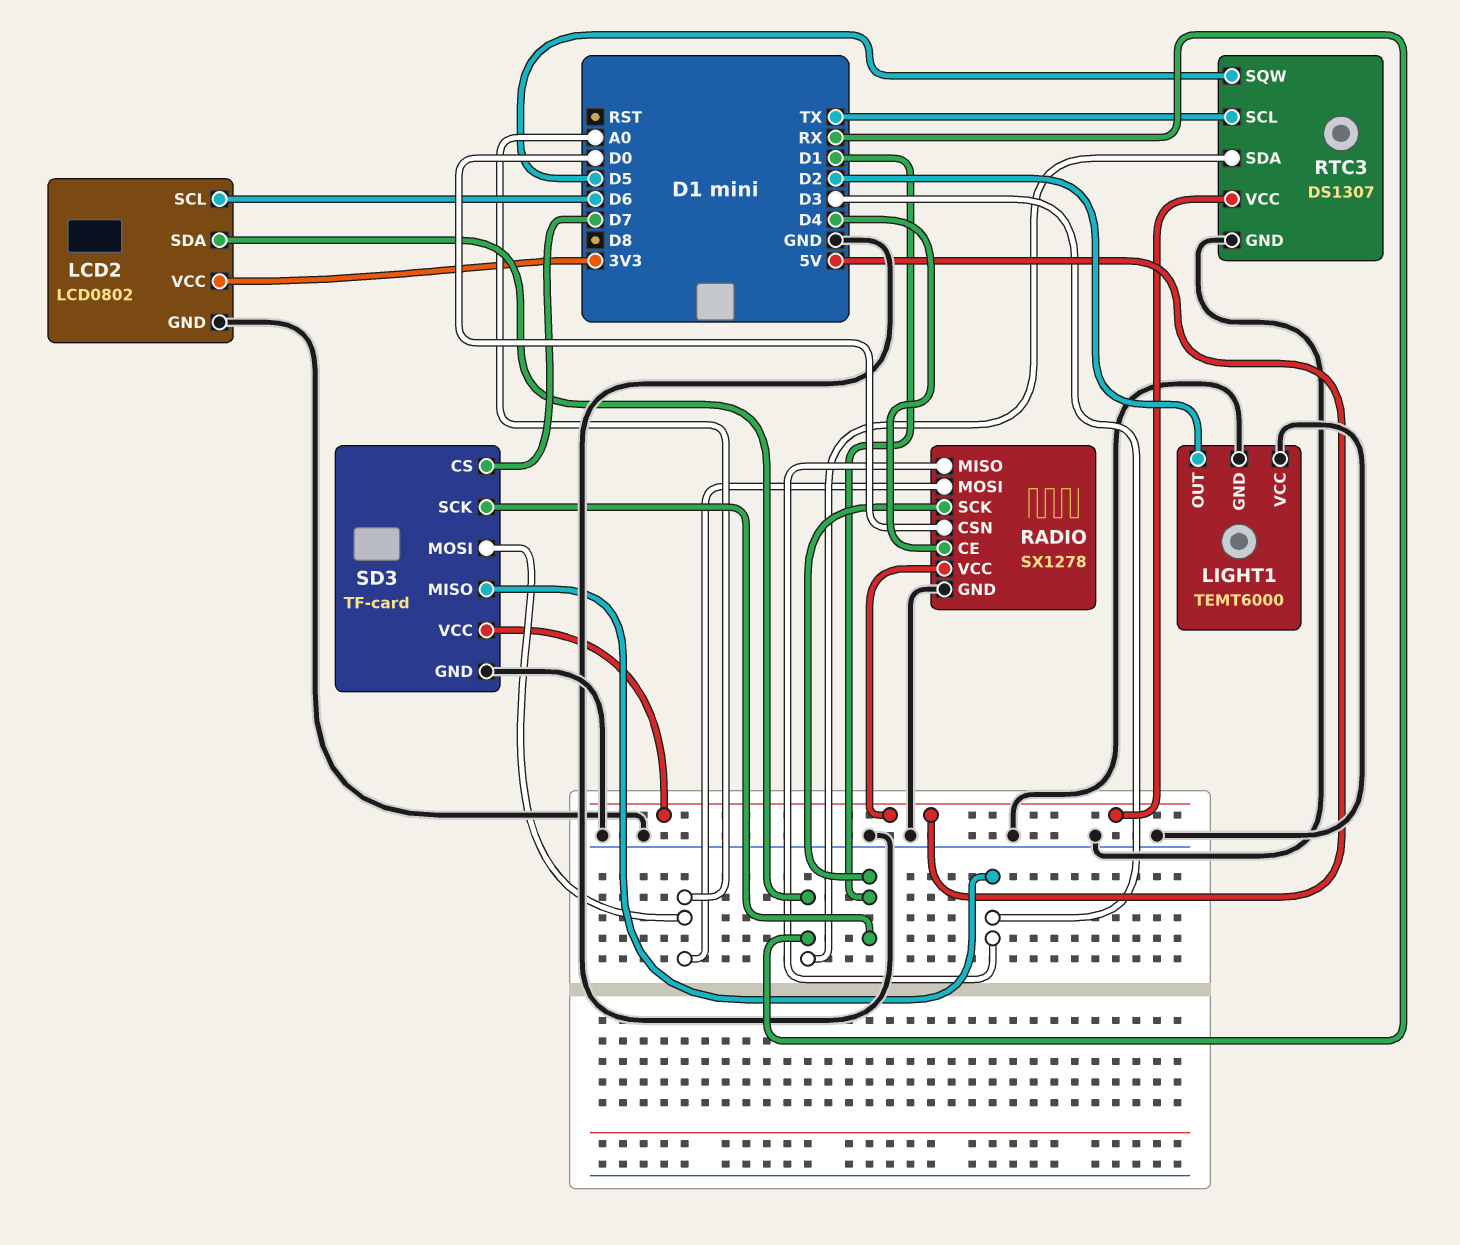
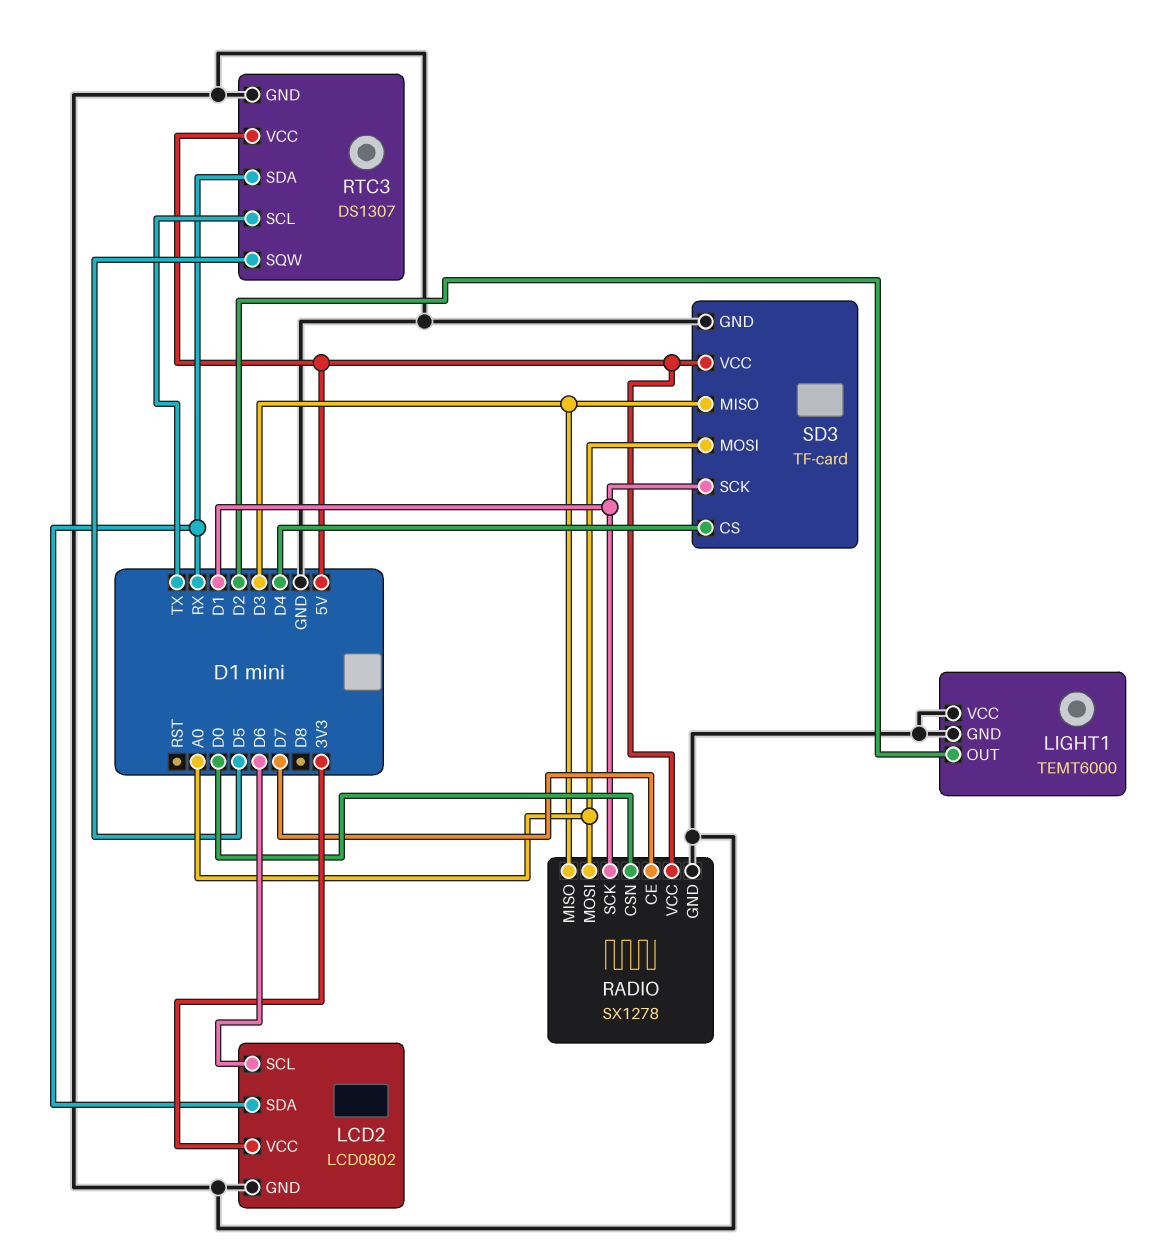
RADIO pin CE: D4 -> D7
SD3 pin CS: D7 -> D4

